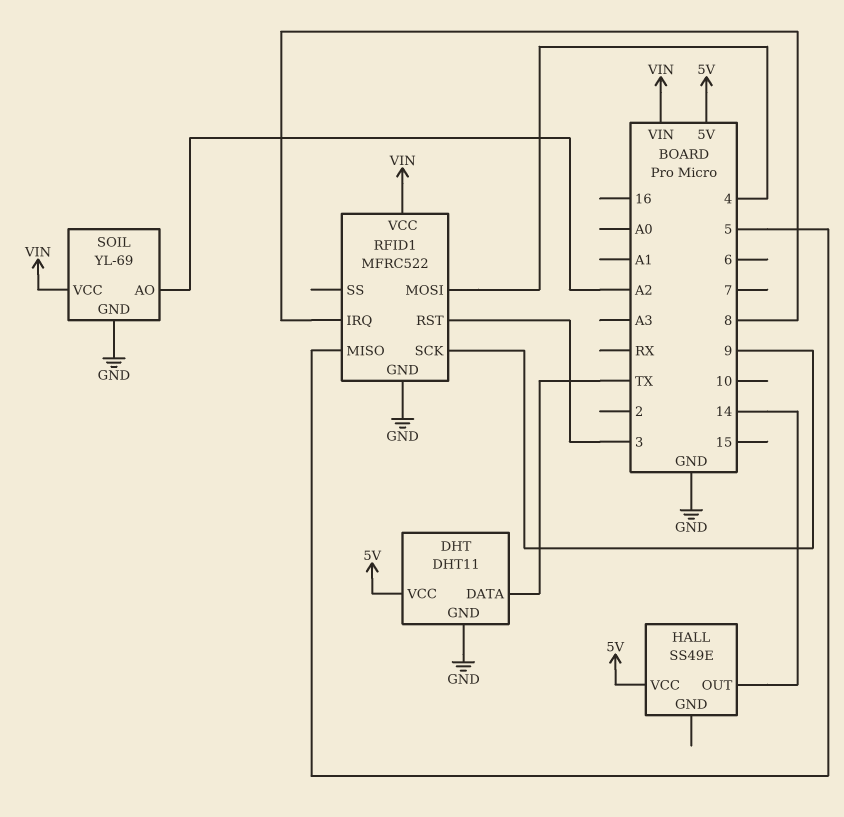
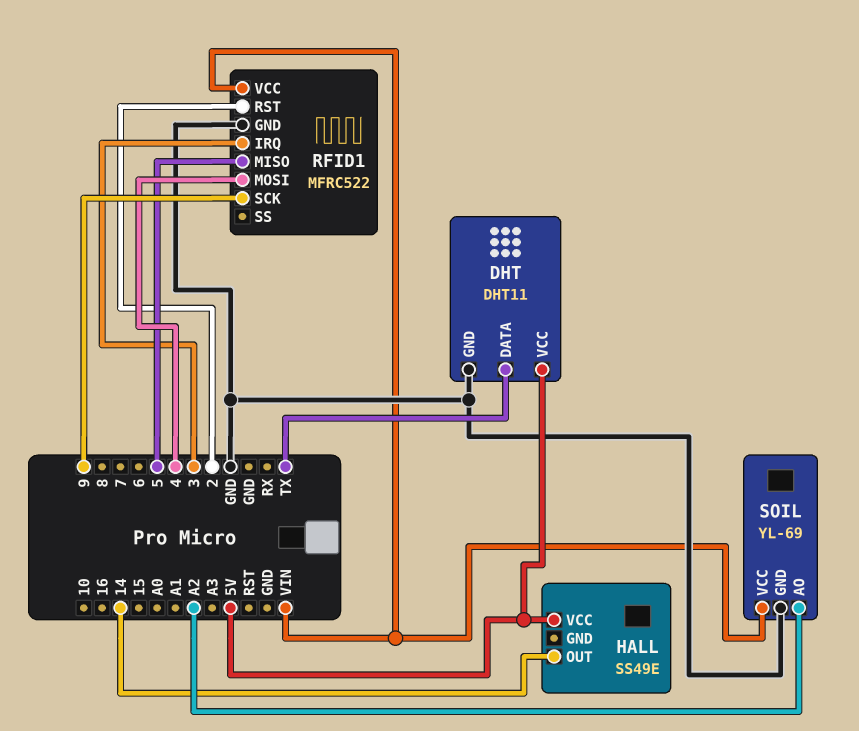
RFID1 pin IRQ: 8 -> 3
RFID1 pin RST: 3 -> 2

